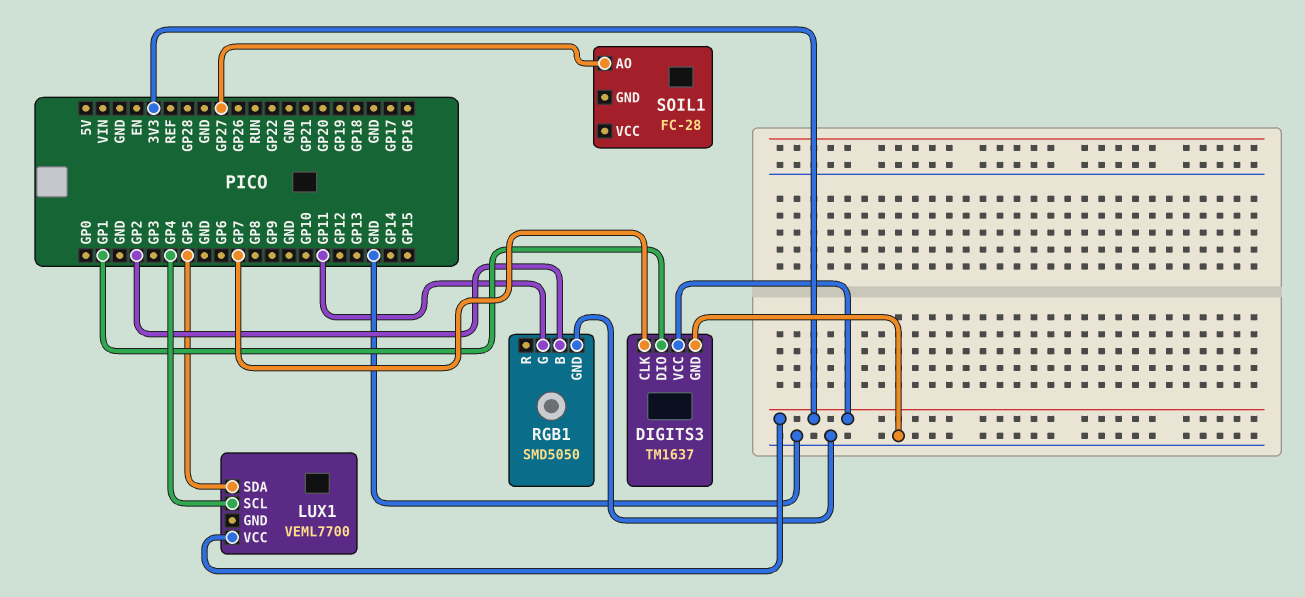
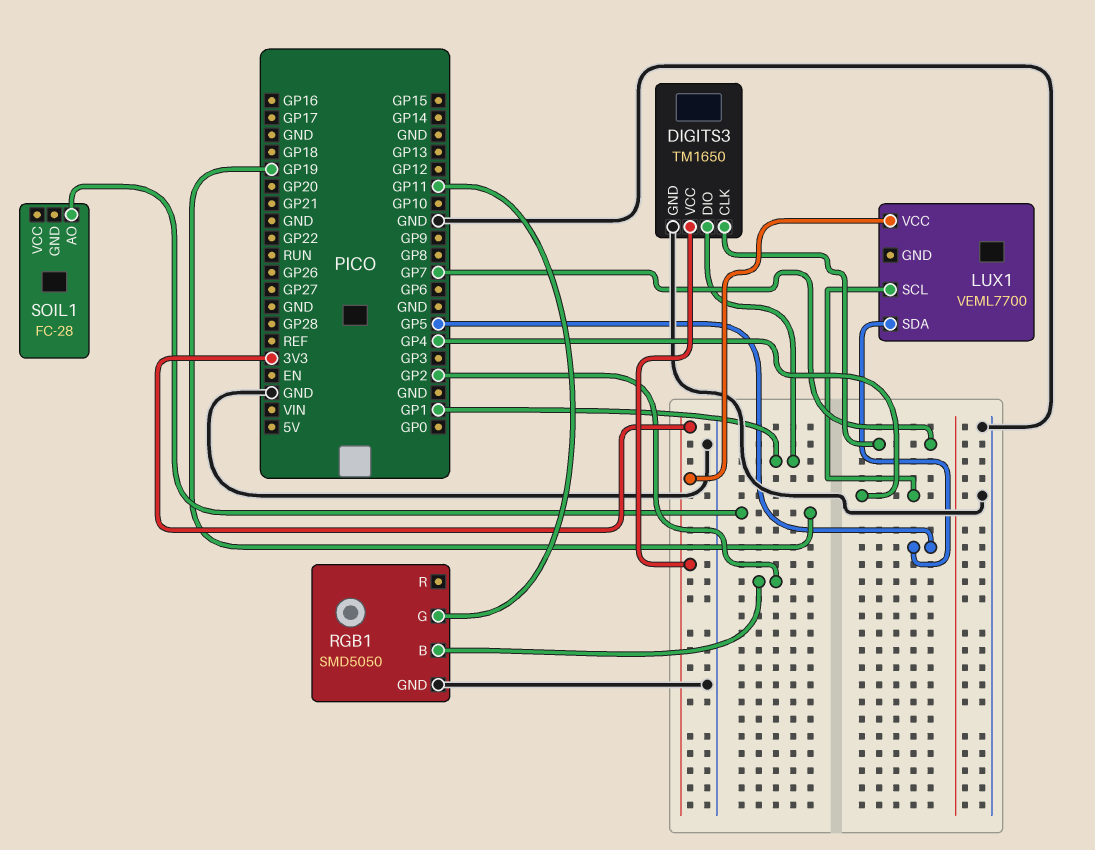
DIGITS3: TM1637 -> TM1650
SOIL1 pin AO: GP27 -> GP19

